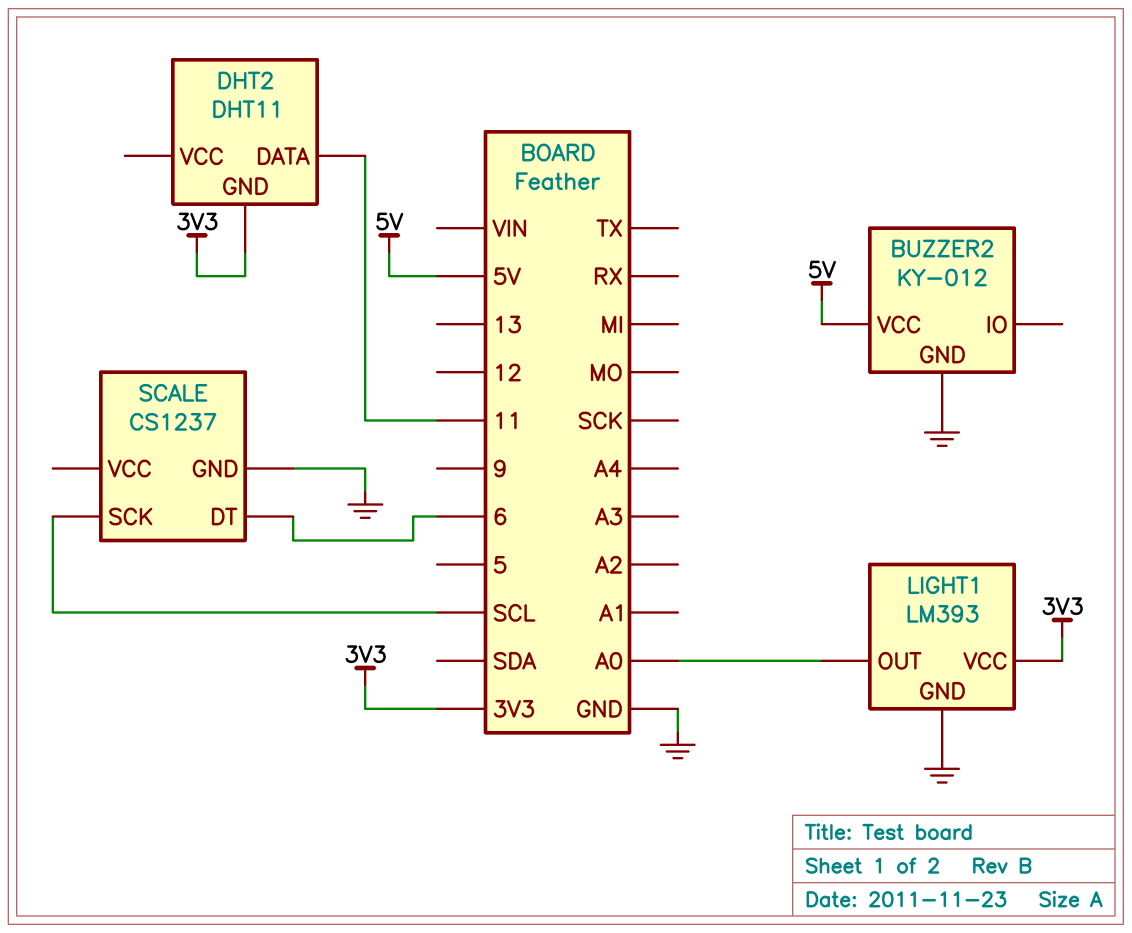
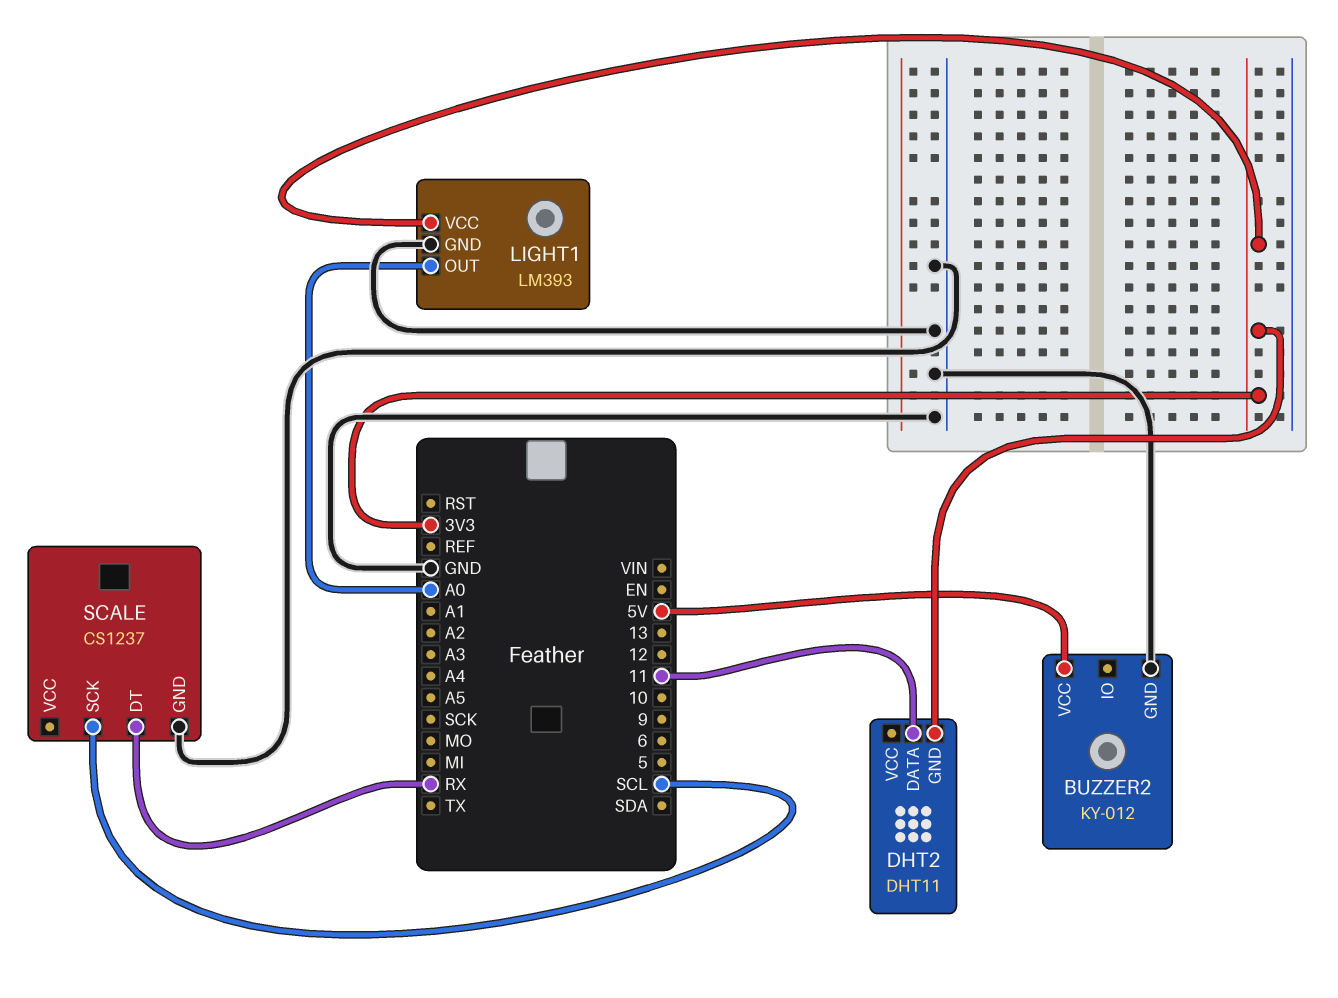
SCALE pin DT: 6 -> RX

